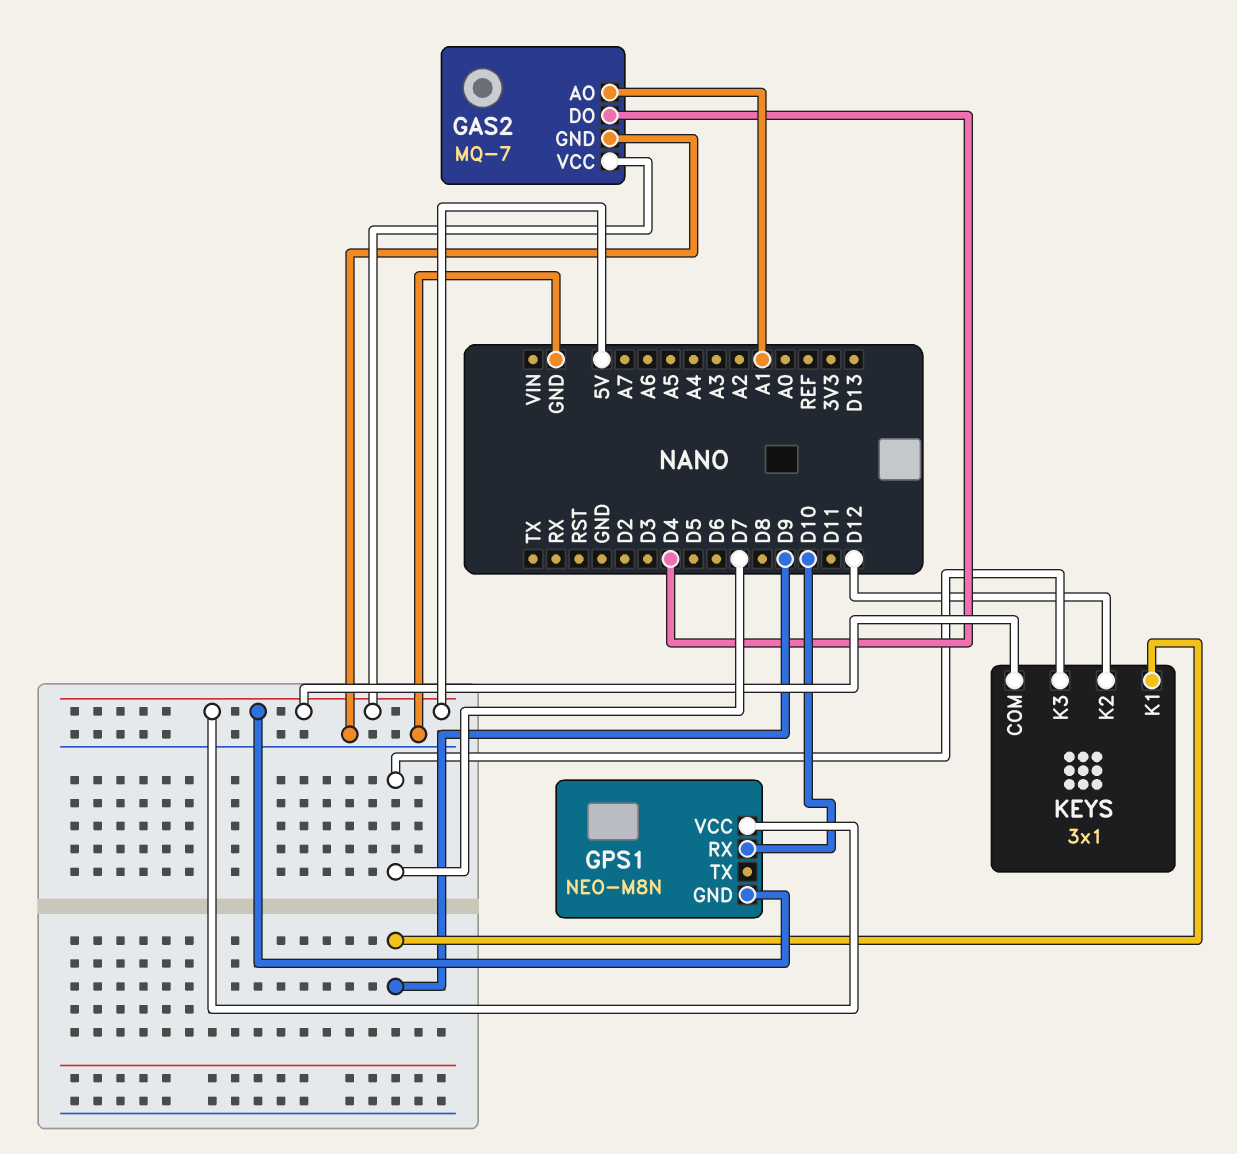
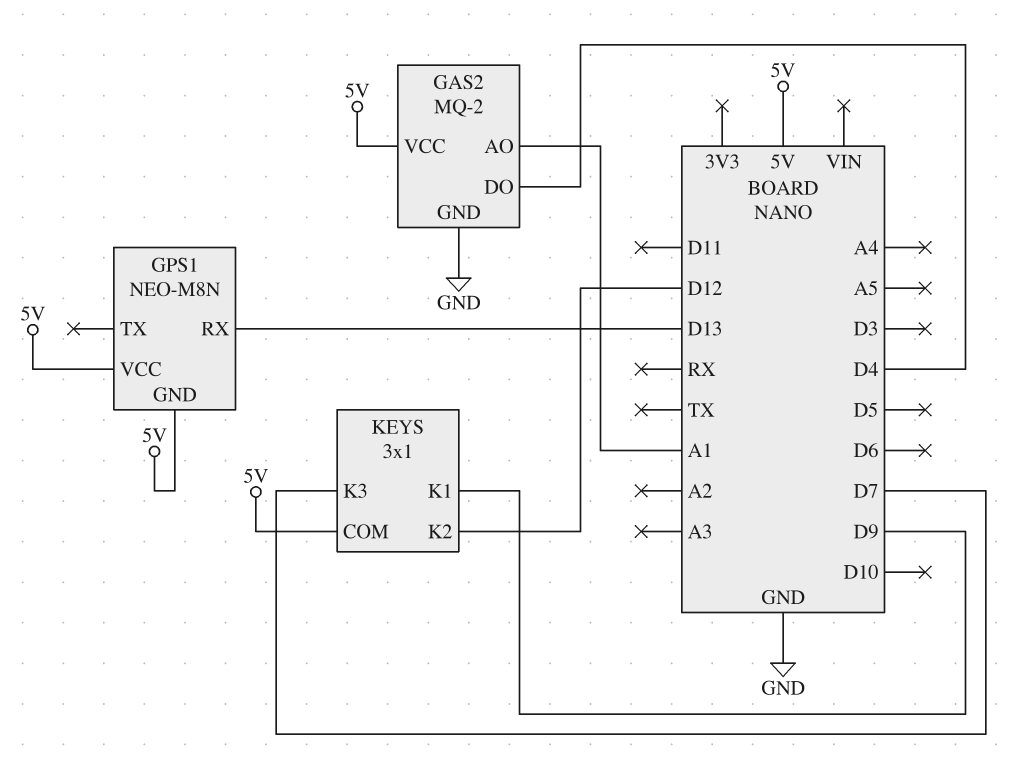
GAS2: MQ-7 -> MQ-2
GPS1 pin RX: D10 -> D13

